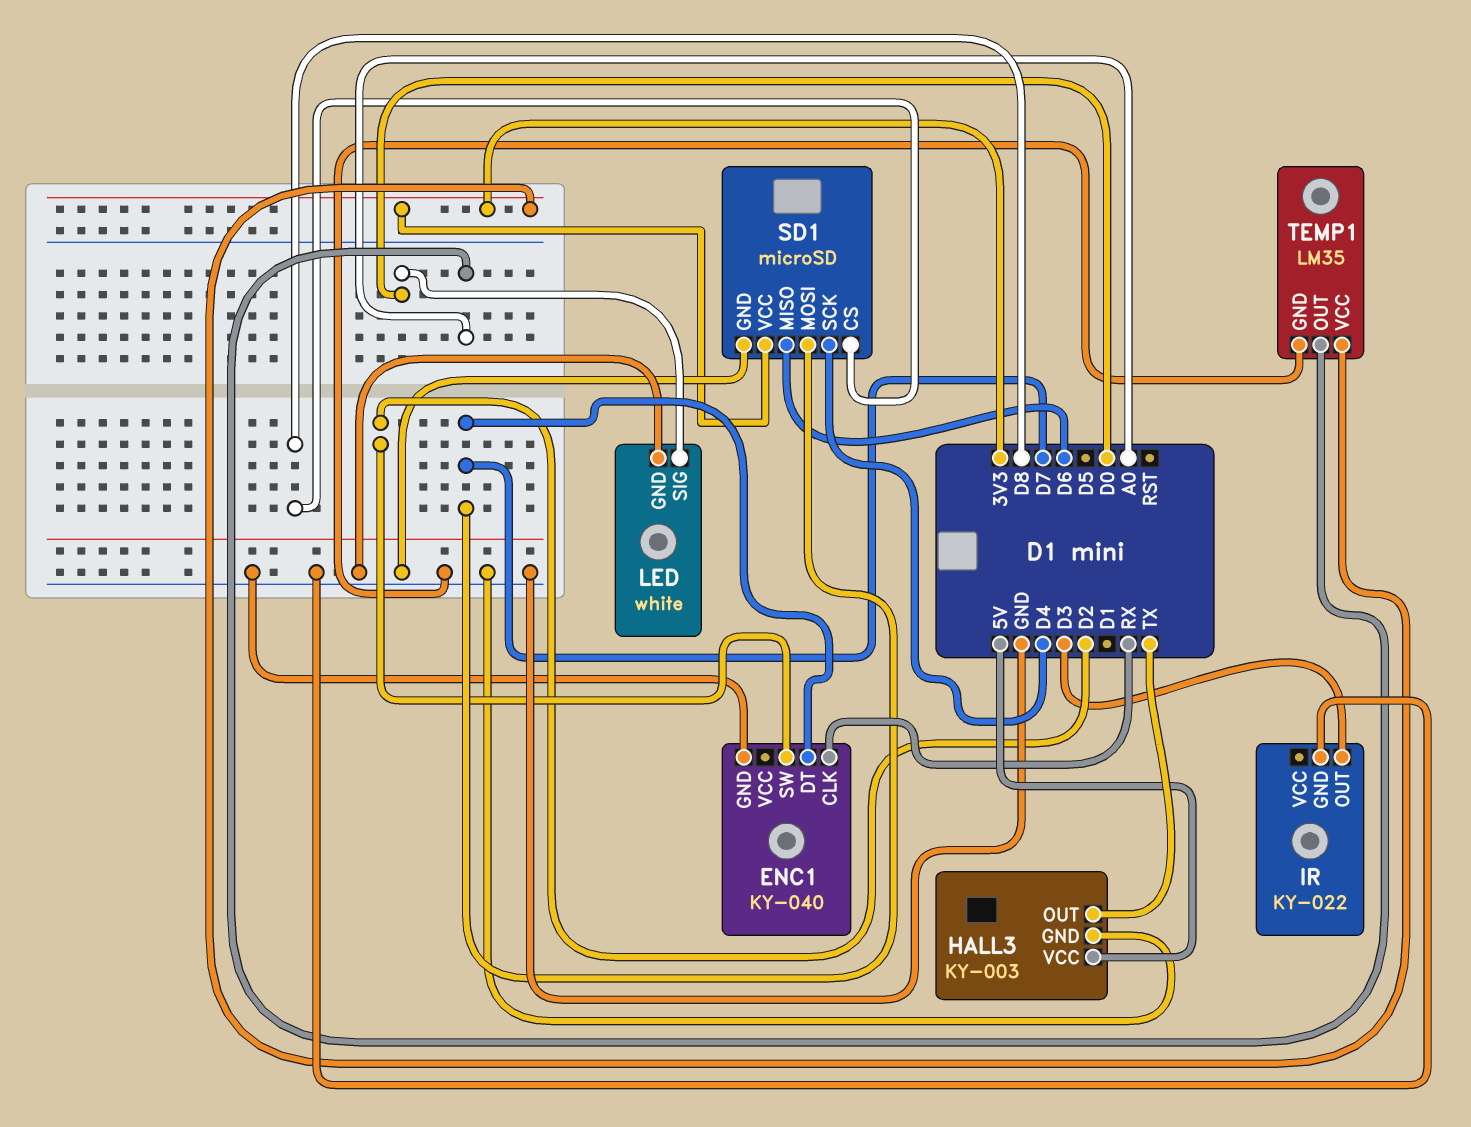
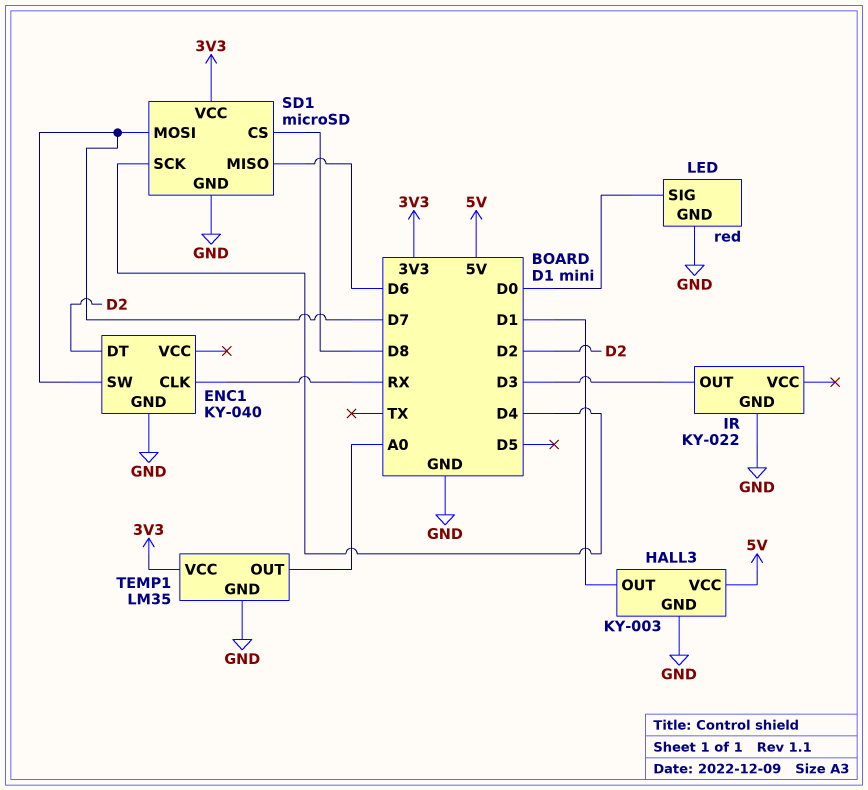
ENC1 pin DT: D7 -> D2
ENC1 pin SW: D2 -> D7
HALL3 pin OUT: TX -> D1
LED: white -> red

